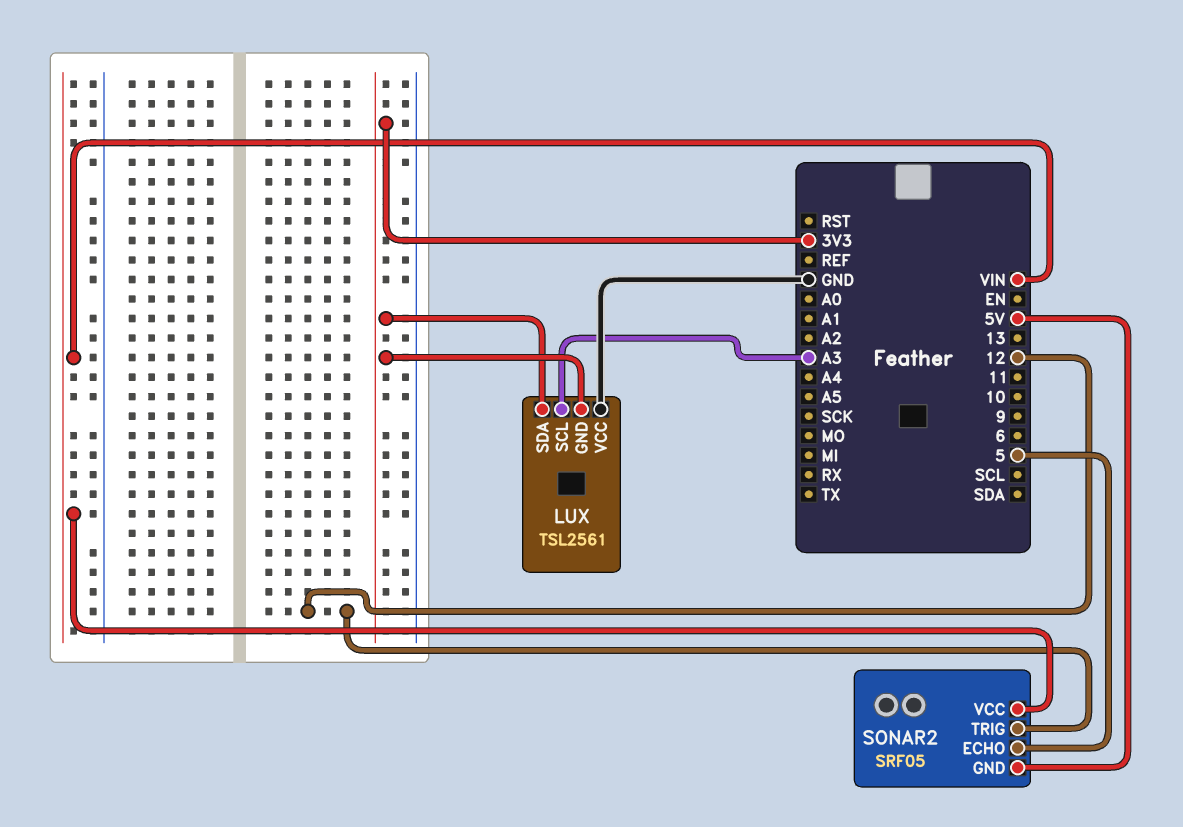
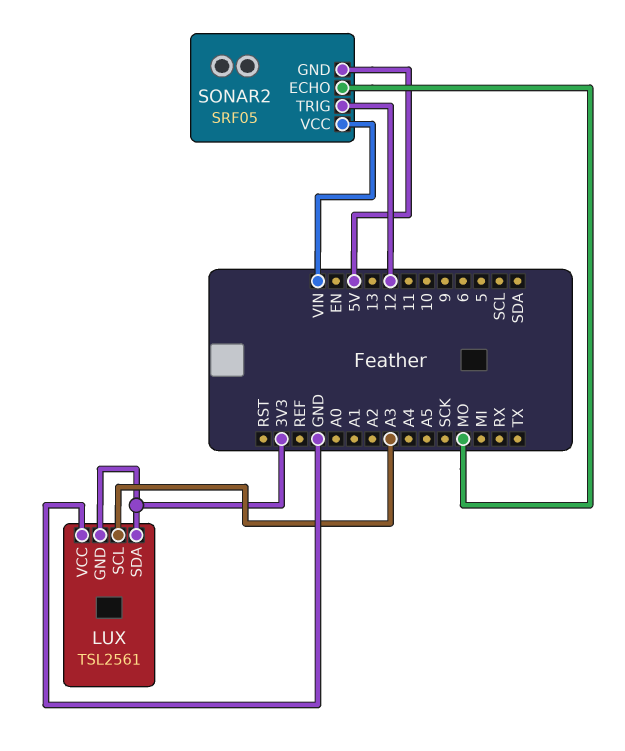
SONAR2 pin ECHO: 5 -> MO

